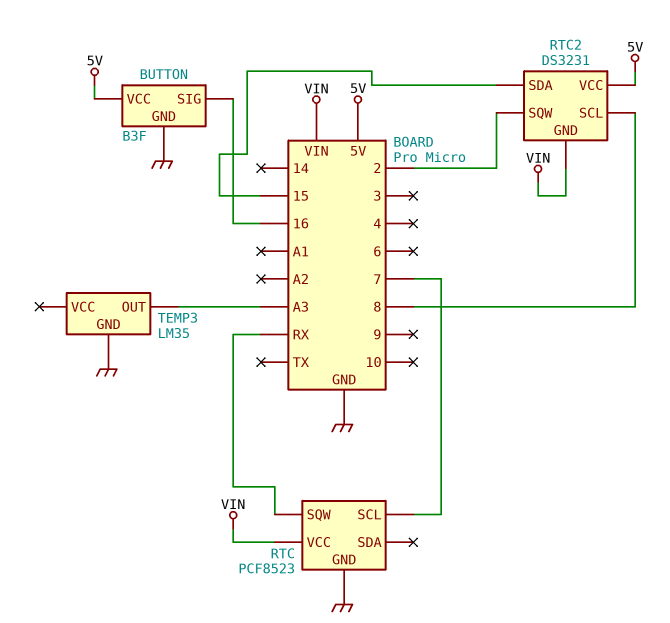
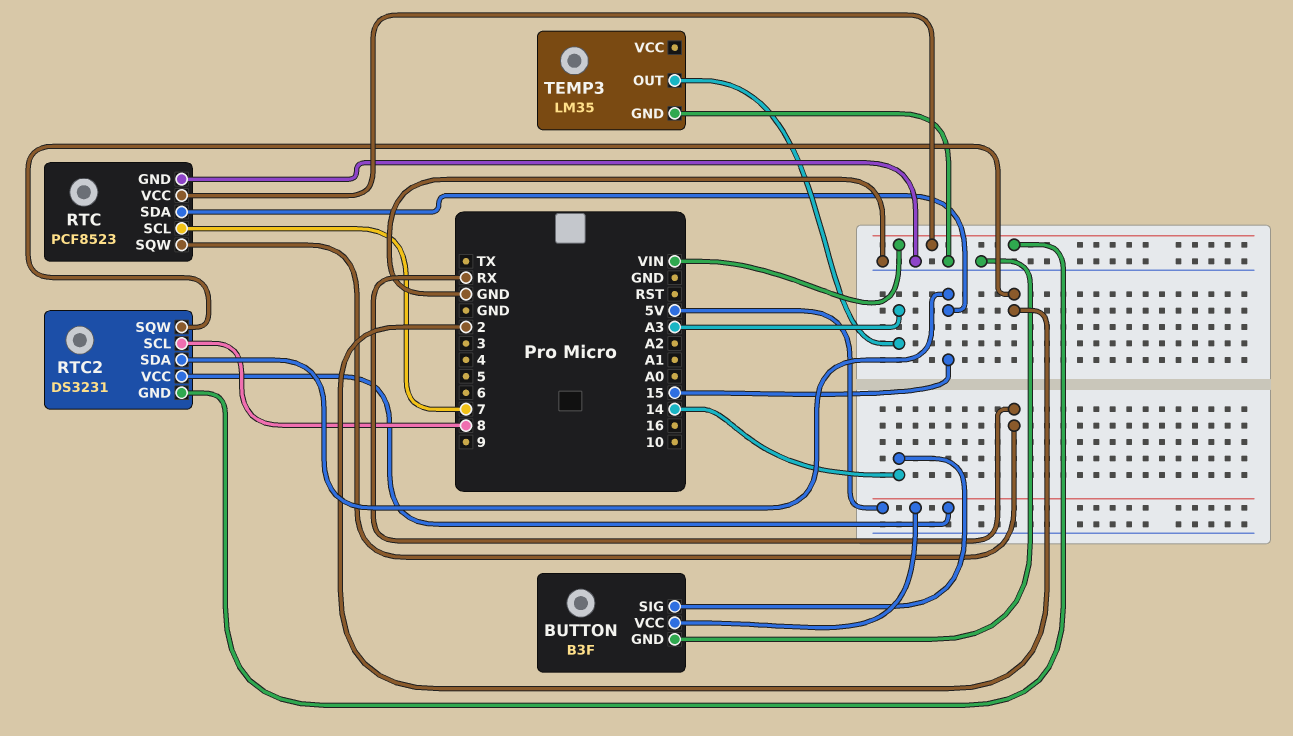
BUTTON pin SIG: 16 -> 14
RTC pin SDA: none -> 15

